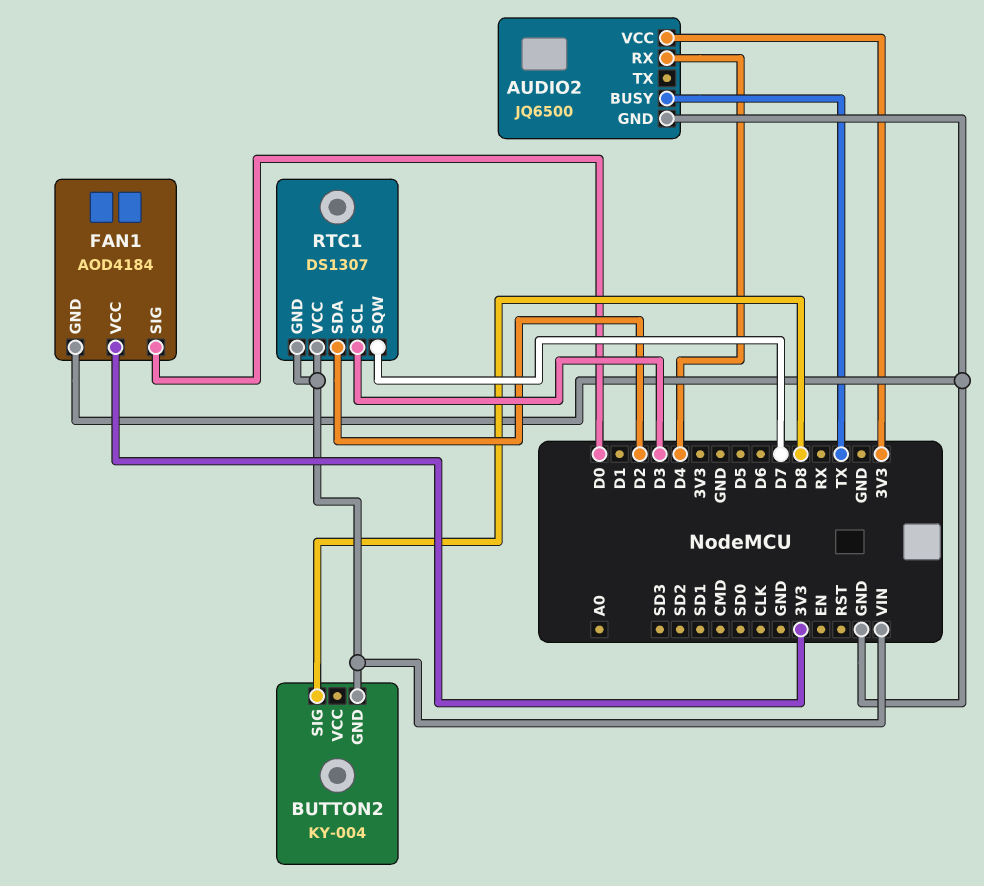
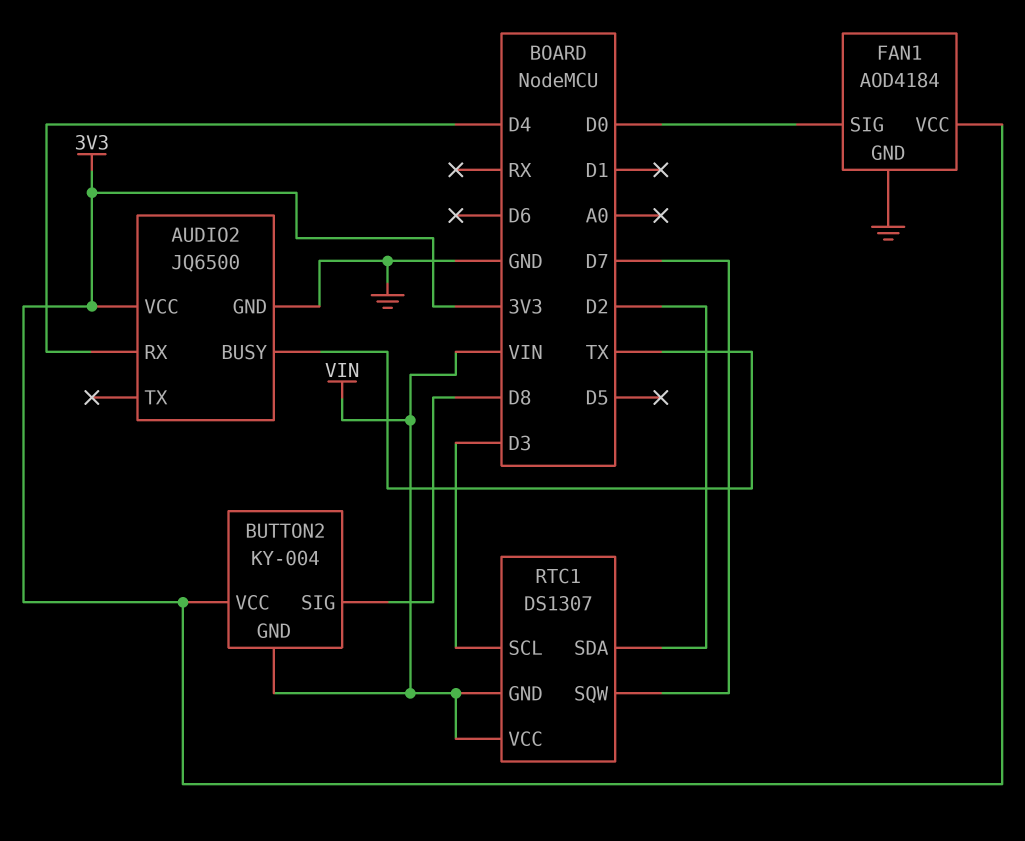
BUTTON2 pin VCC: none -> 3V3

